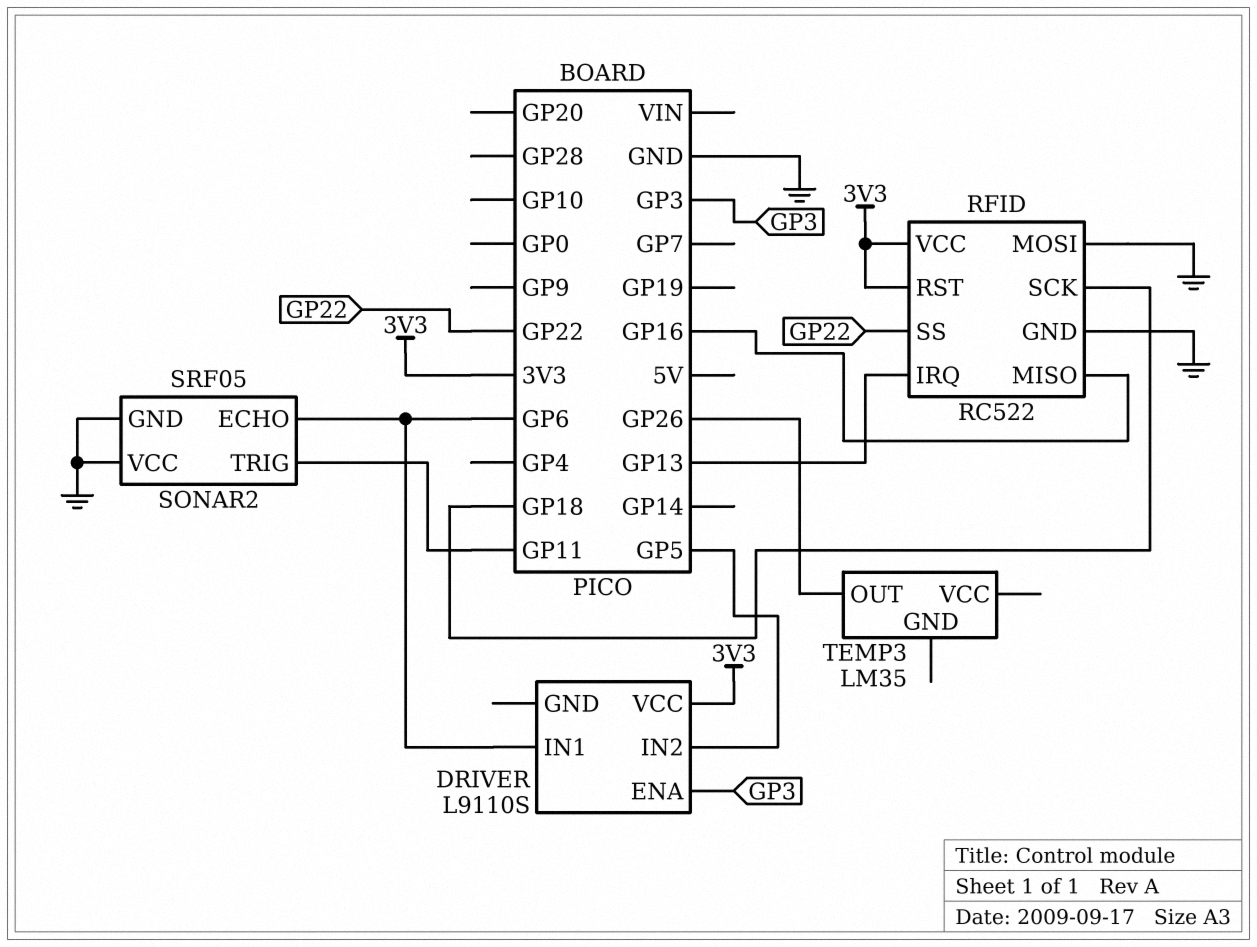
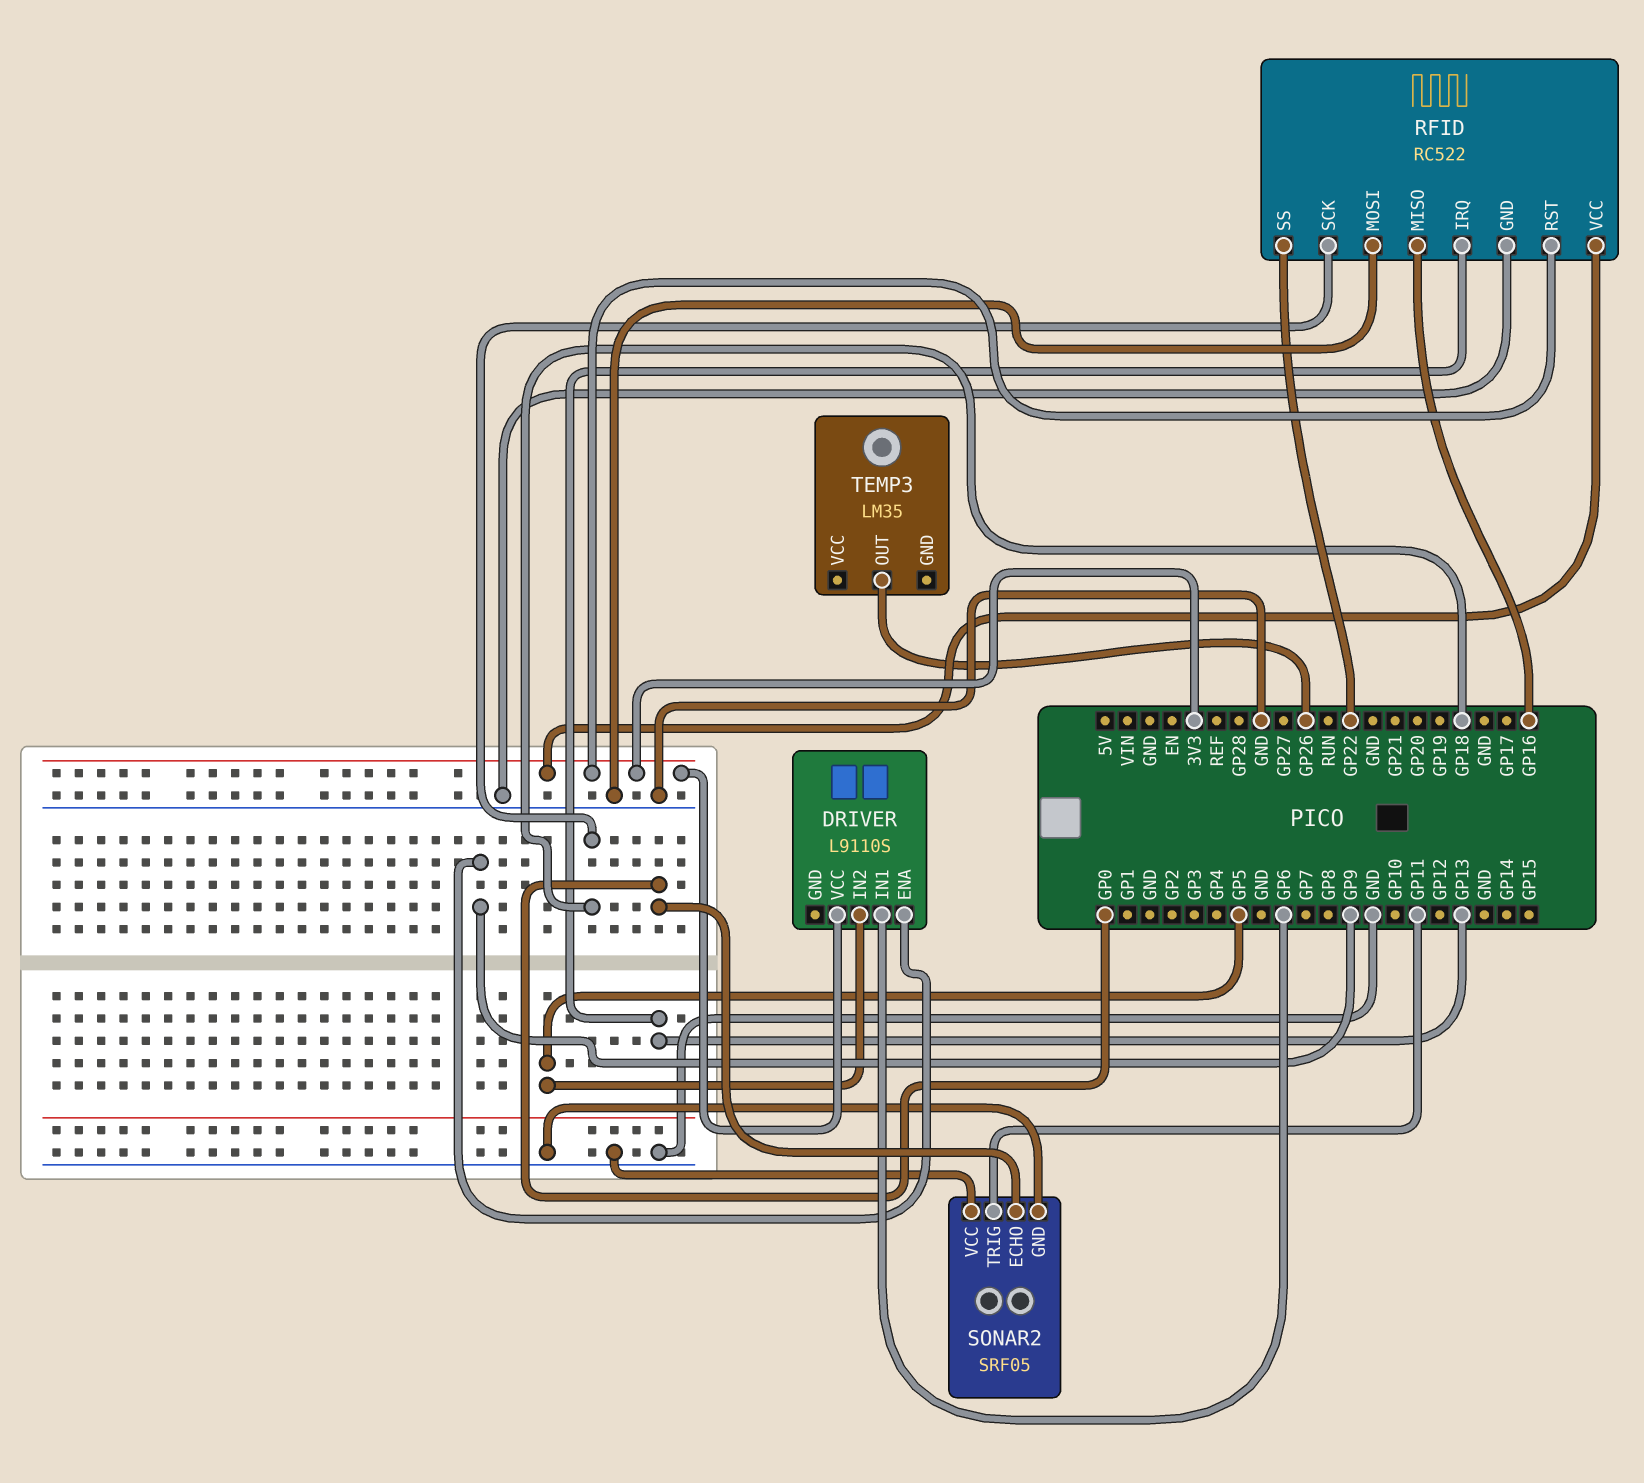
DRIVER pin ENA: GP3 -> GP9
SONAR2 pin ECHO: GP6 -> GP0

